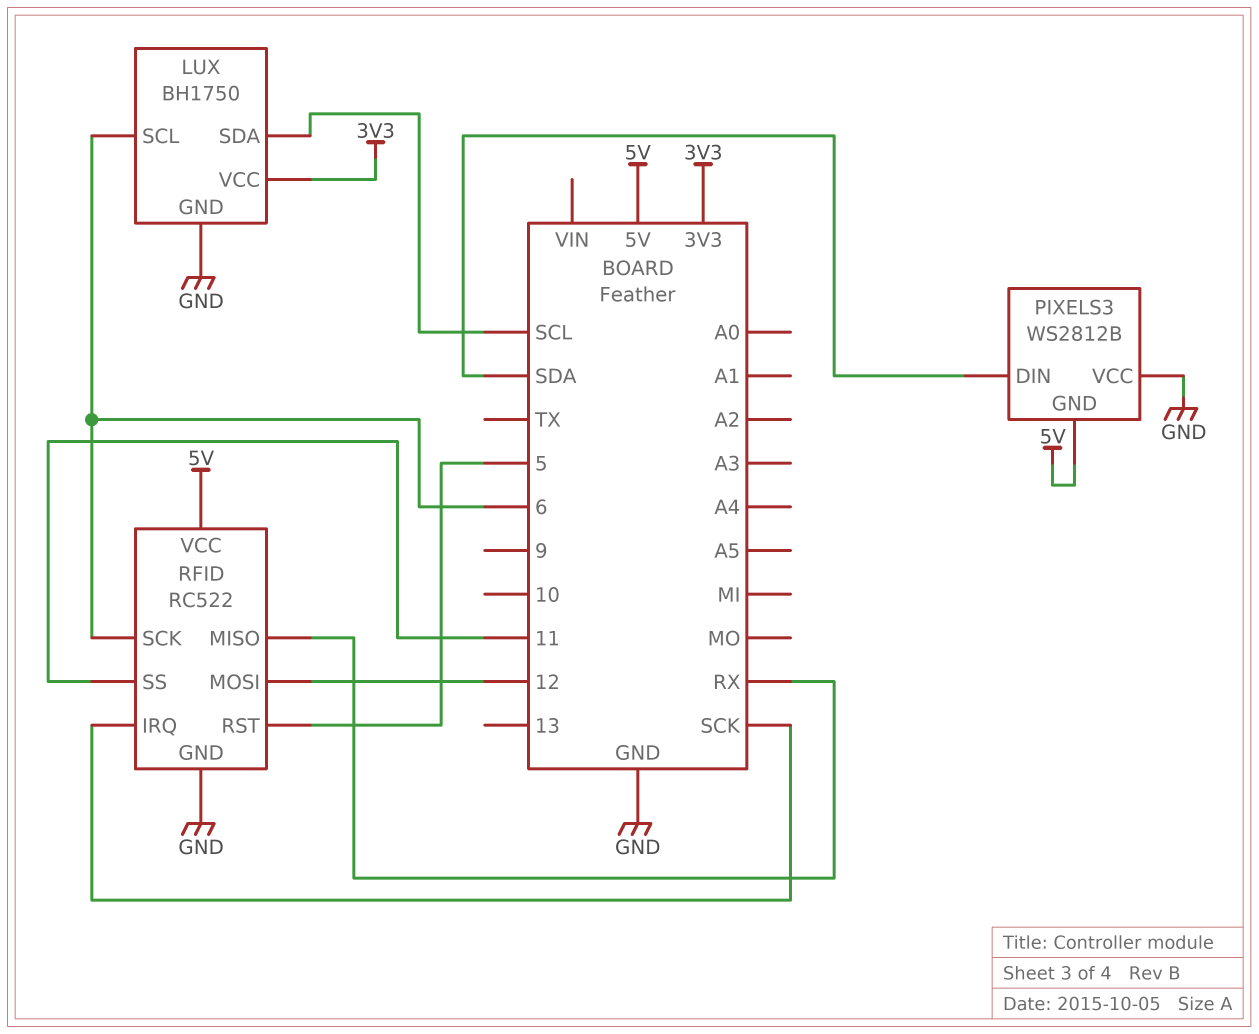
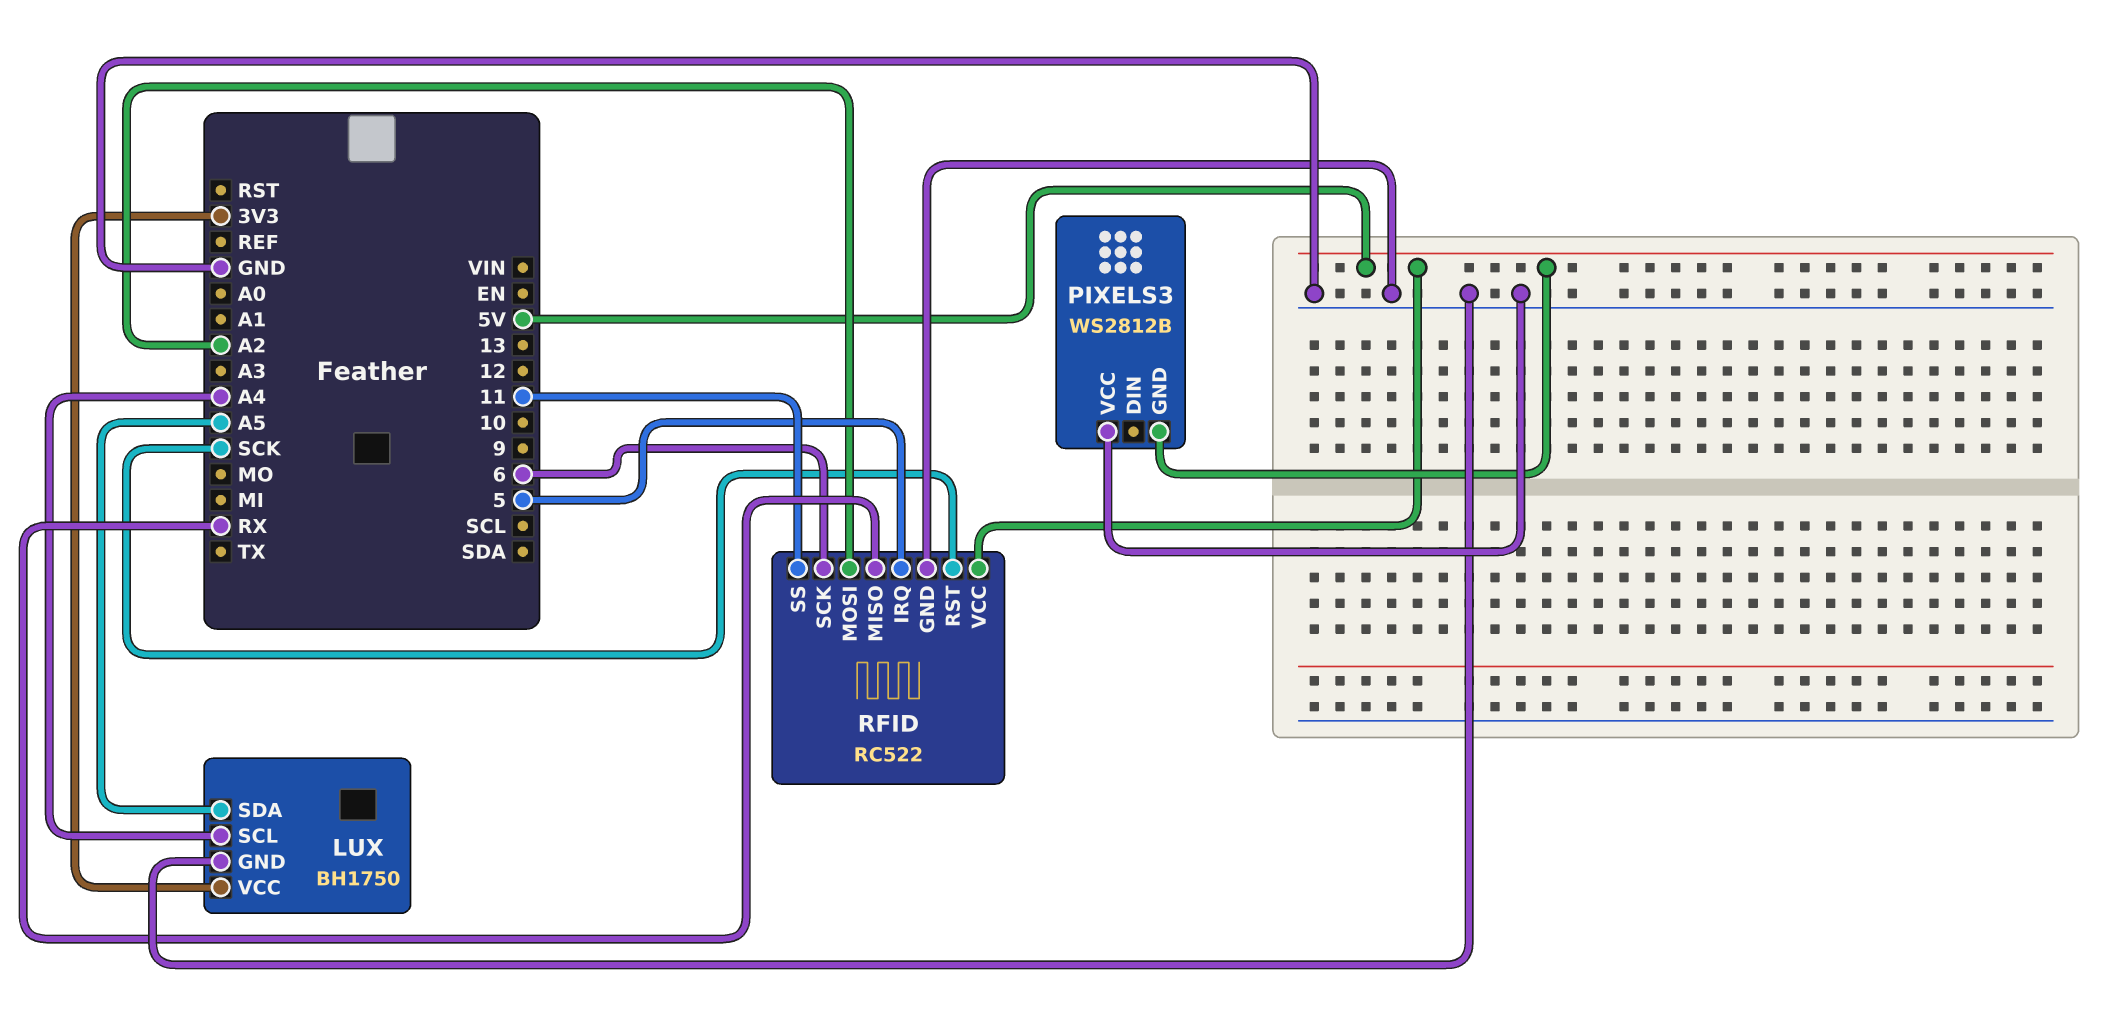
LUX pin SCL: 6 -> A4
LUX pin SDA: SCL -> A5
PIXELS3 pin DIN: SDA -> none
RFID pin IRQ: SCK -> 5
RFID pin MOSI: 12 -> A2
RFID pin RST: 5 -> SCK

